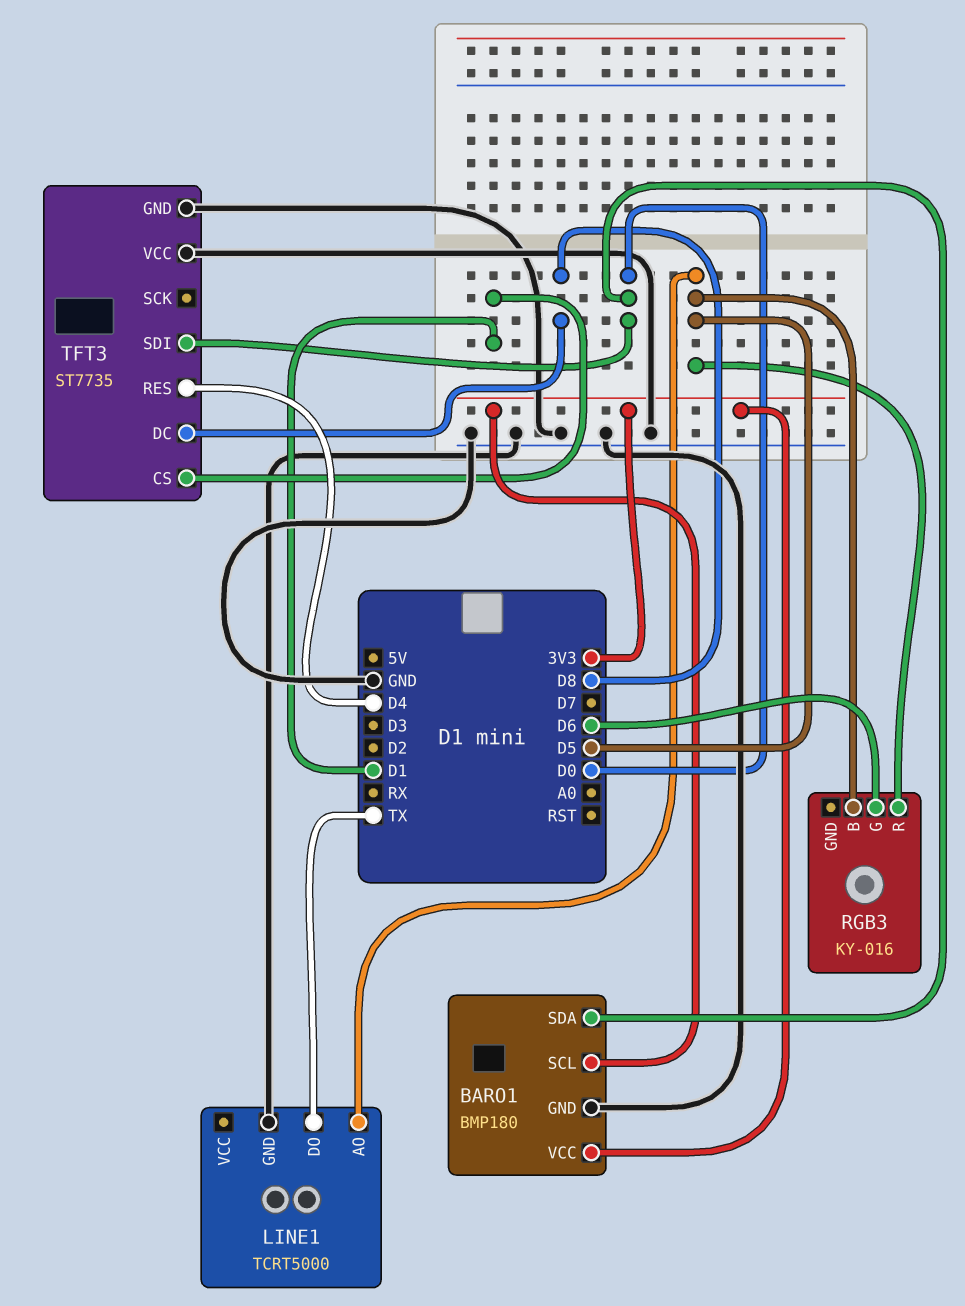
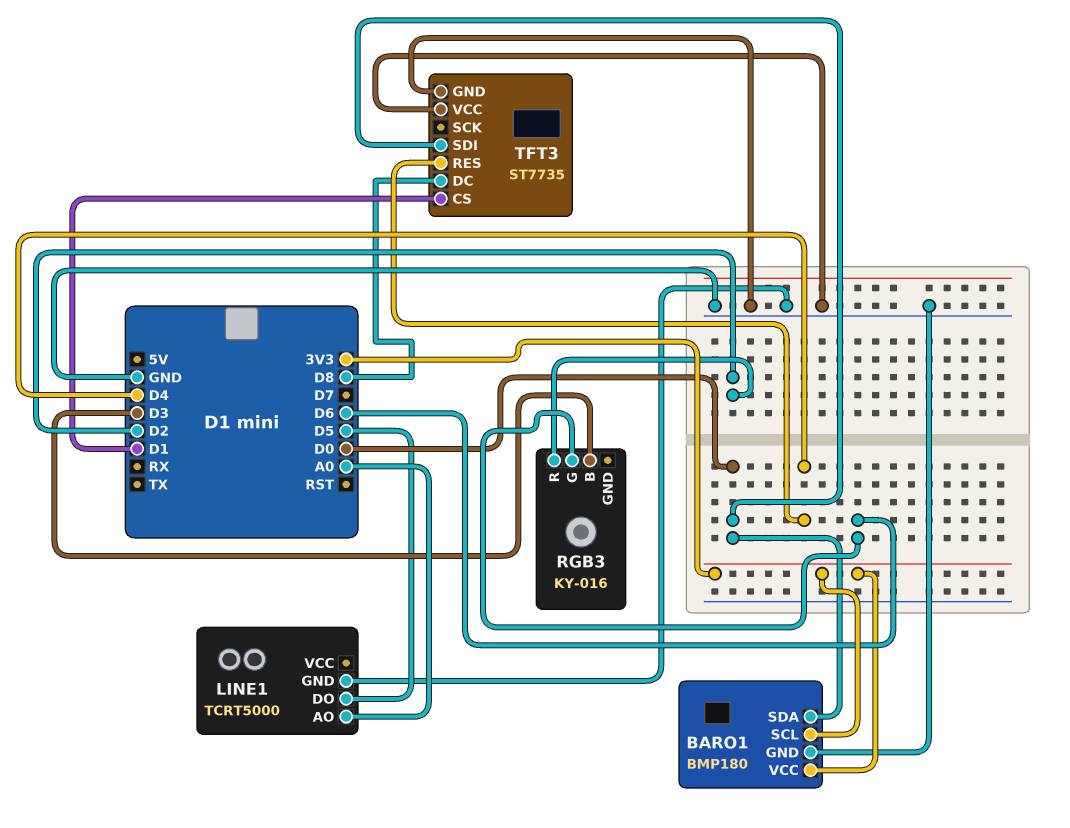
LINE1 pin AO: D5 -> A0
LINE1 pin DO: TX -> D5
RGB3 pin B: D5 -> D3
RGB3 pin R: D5 -> D2

